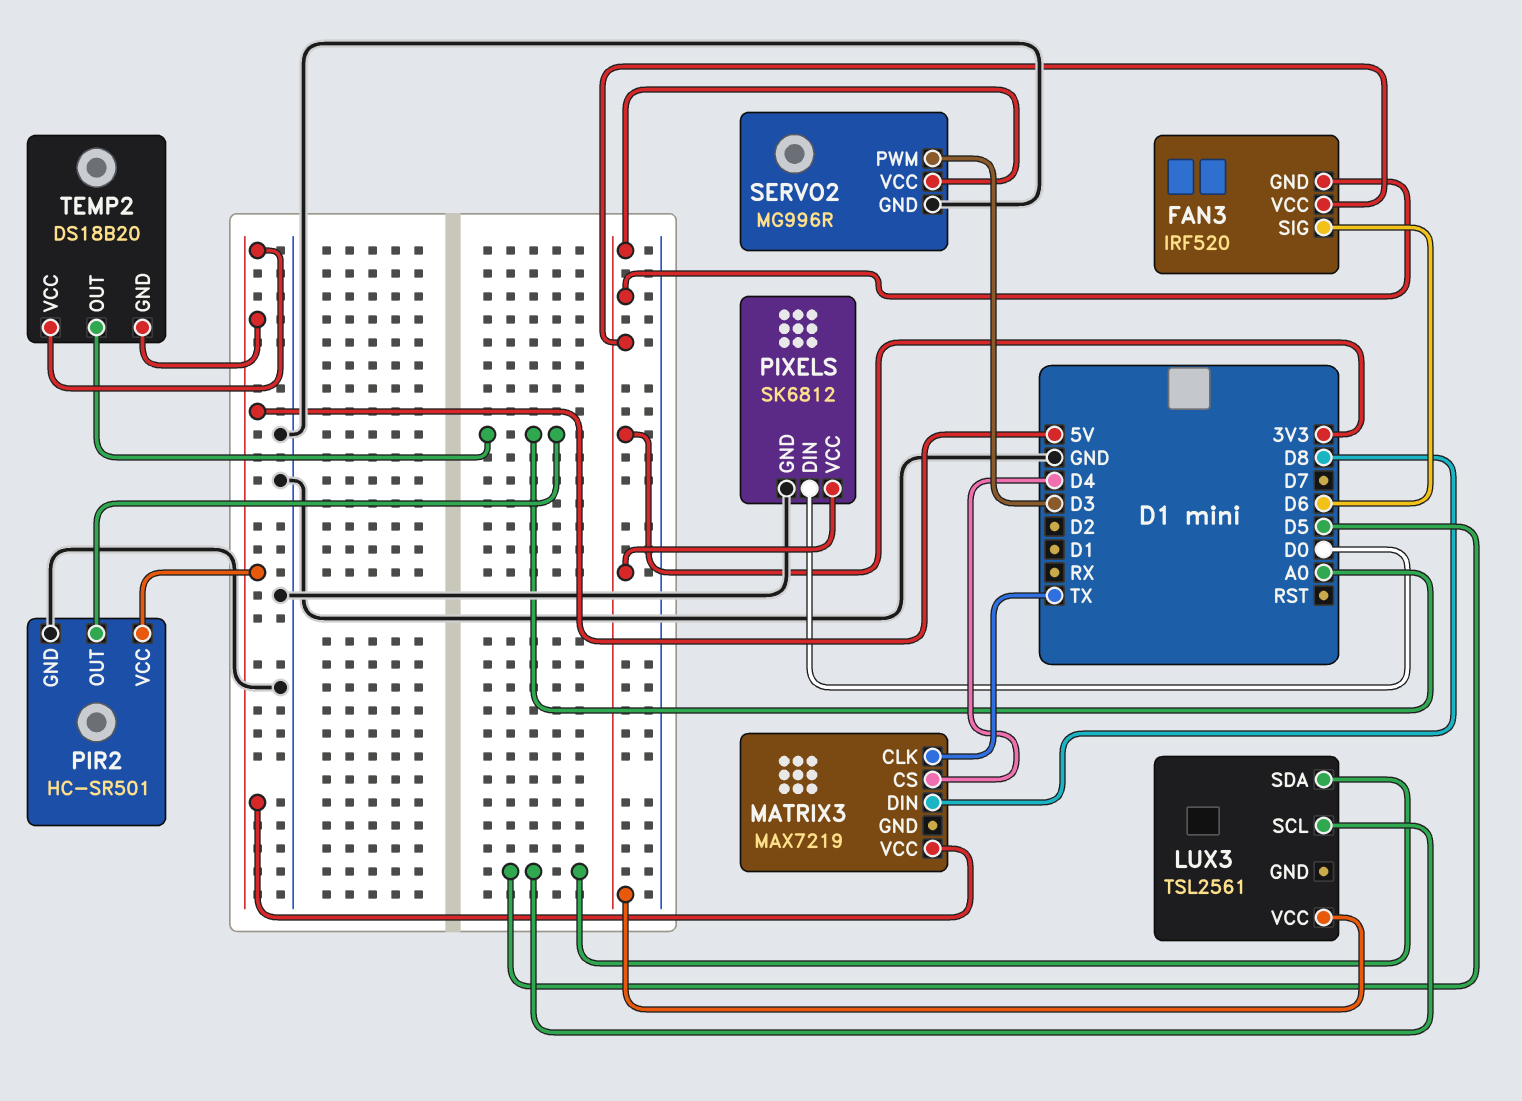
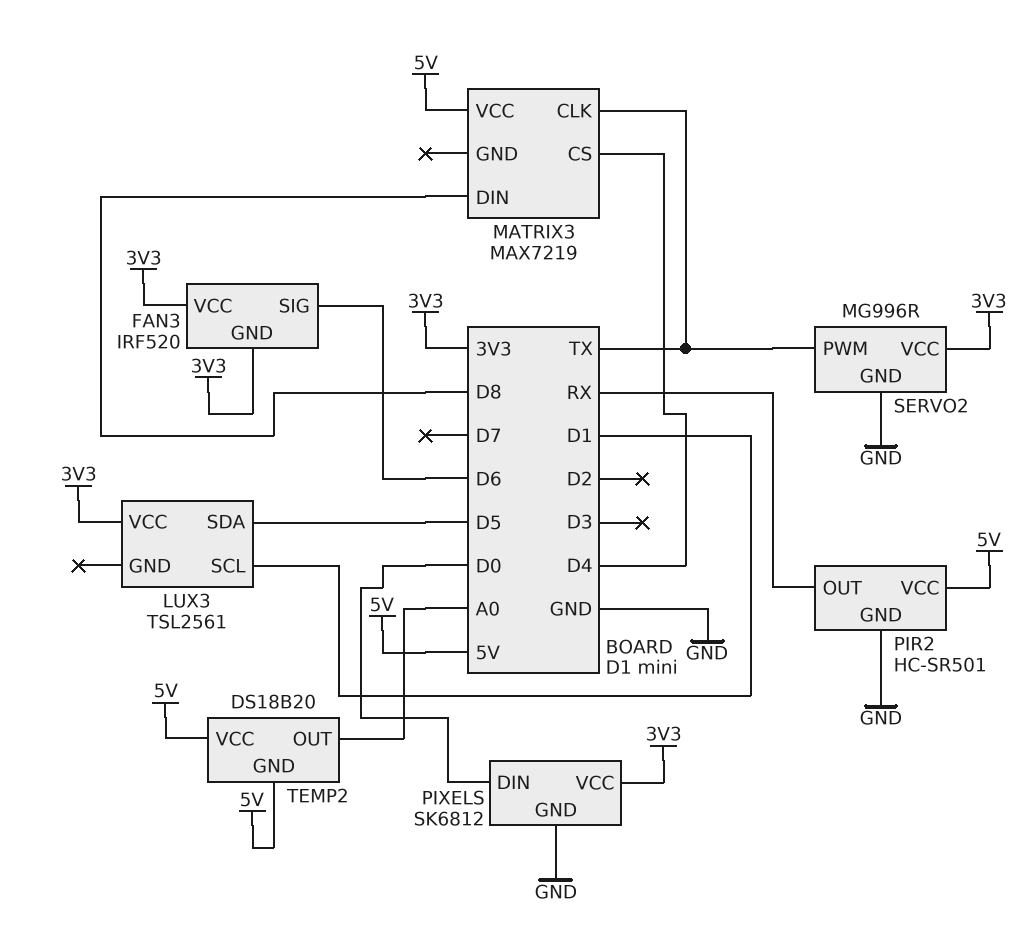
LUX3 pin SCL: D5 -> D1
PIR2 pin OUT: A0 -> RX
SERVO2 pin PWM: D3 -> TX

